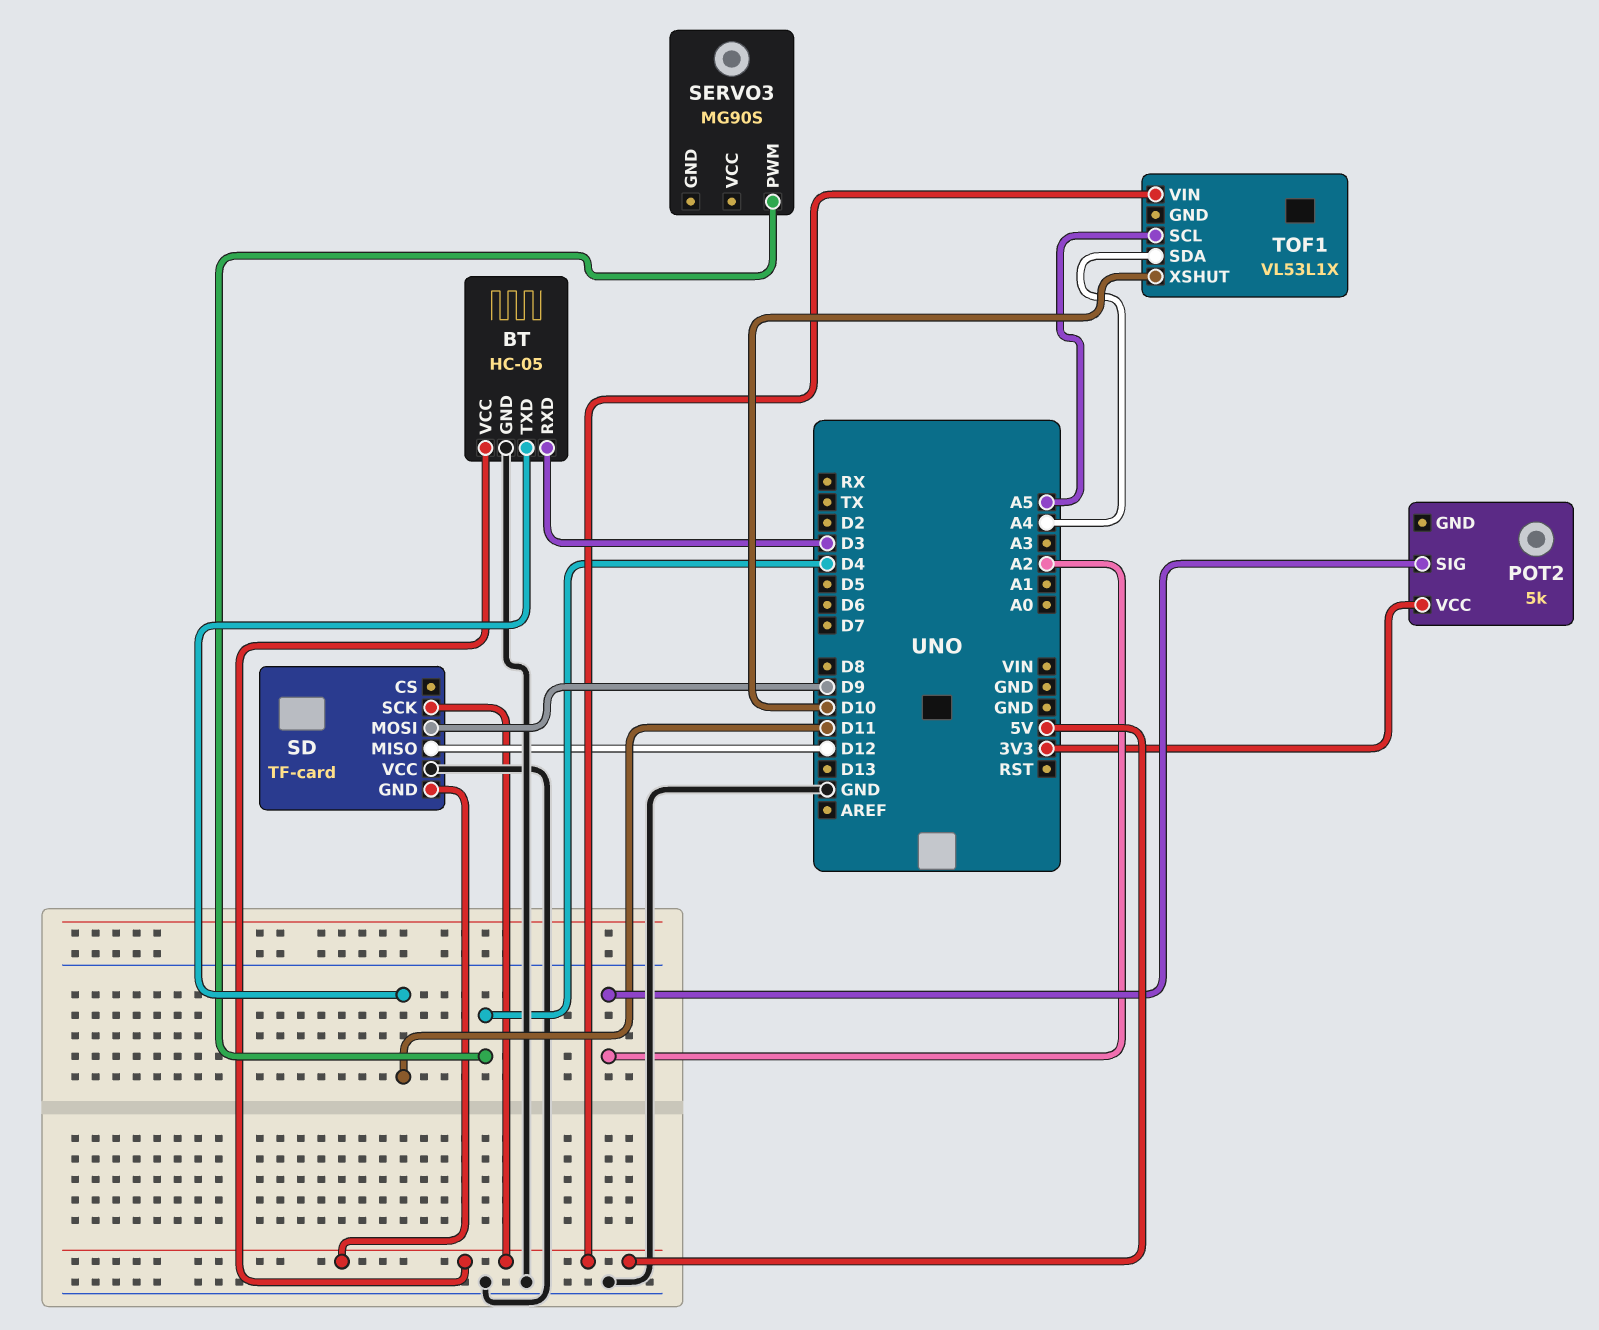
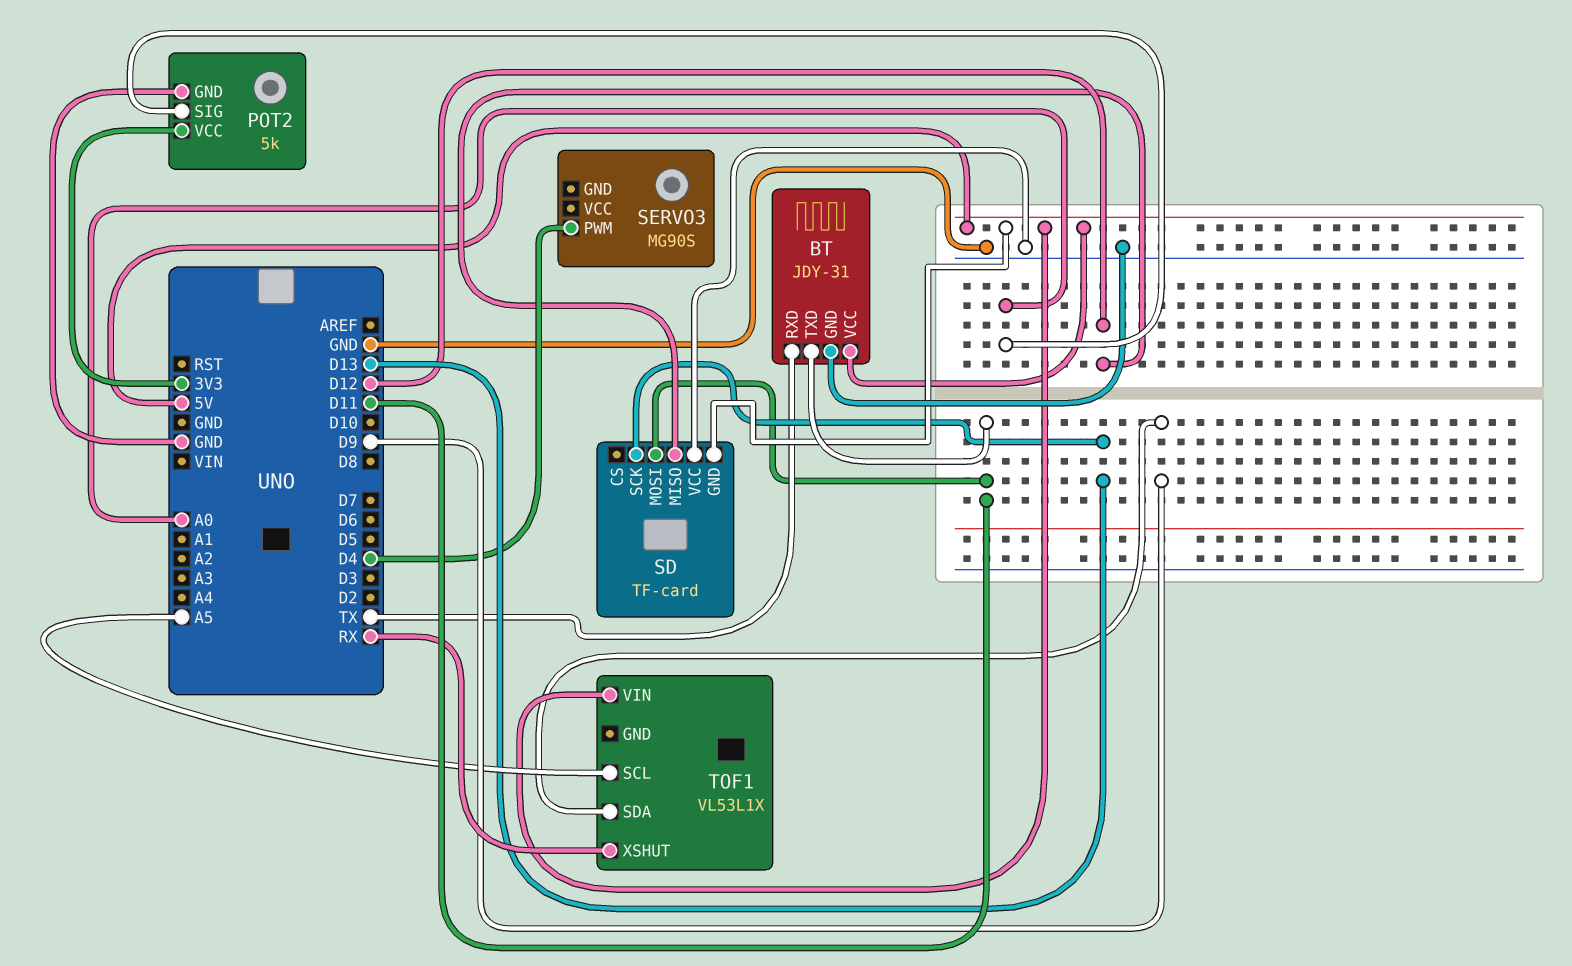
BT: HC-05 -> JDY-31
BT pin RXD: D3 -> TX
POT2 pin GND: none -> GND
POT2 pin SIG: A2 -> A0
SD pin MOSI: D9 -> D11
SD pin SCK: 5V -> D13
TOF1 pin SDA: A4 -> D9
TOF1 pin XSHUT: D10 -> RX

